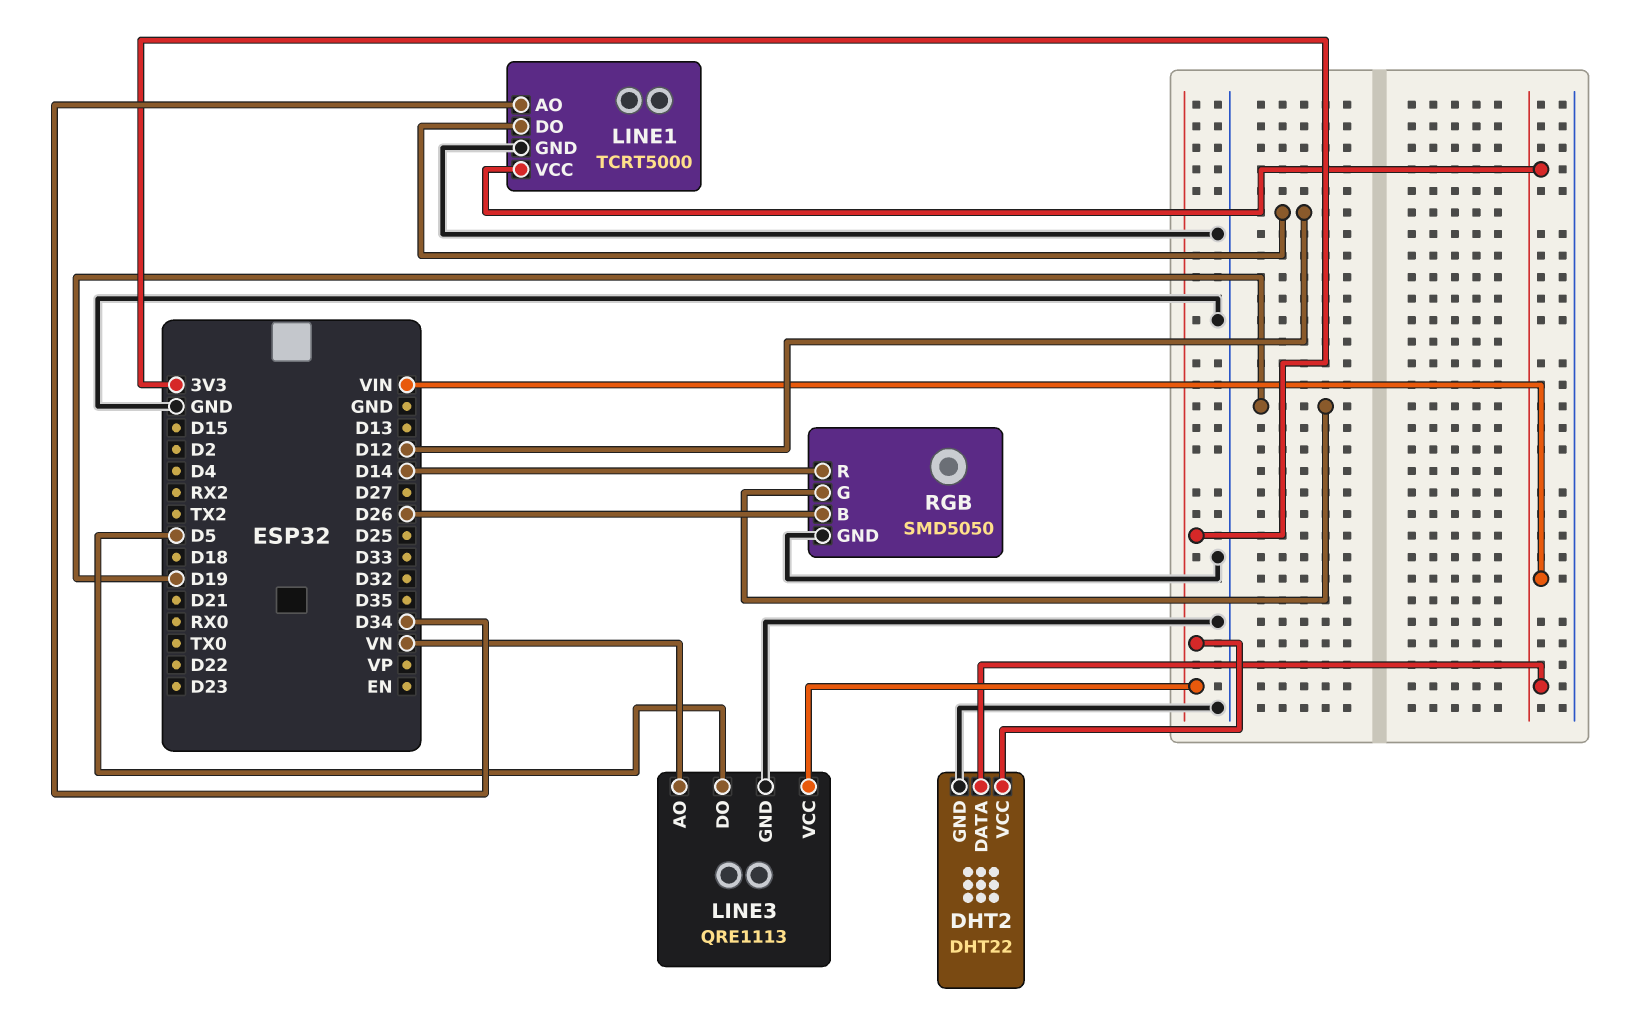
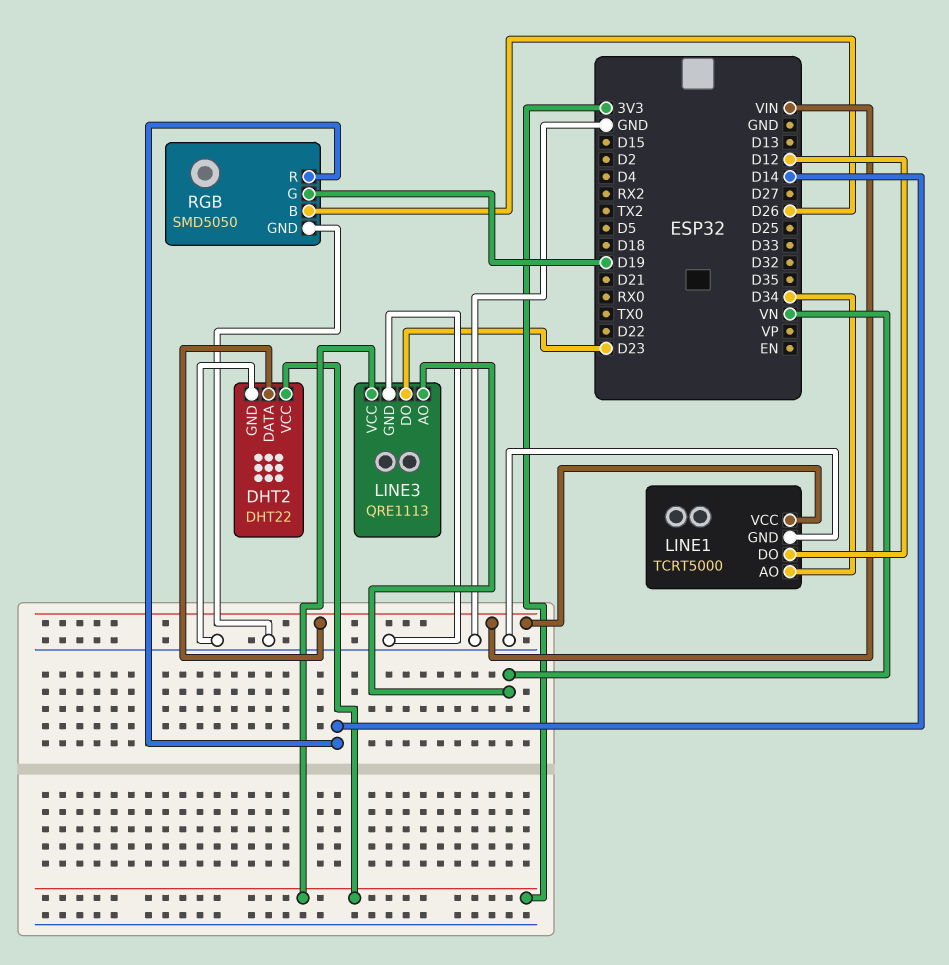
LINE3 pin DO: D5 -> D23

